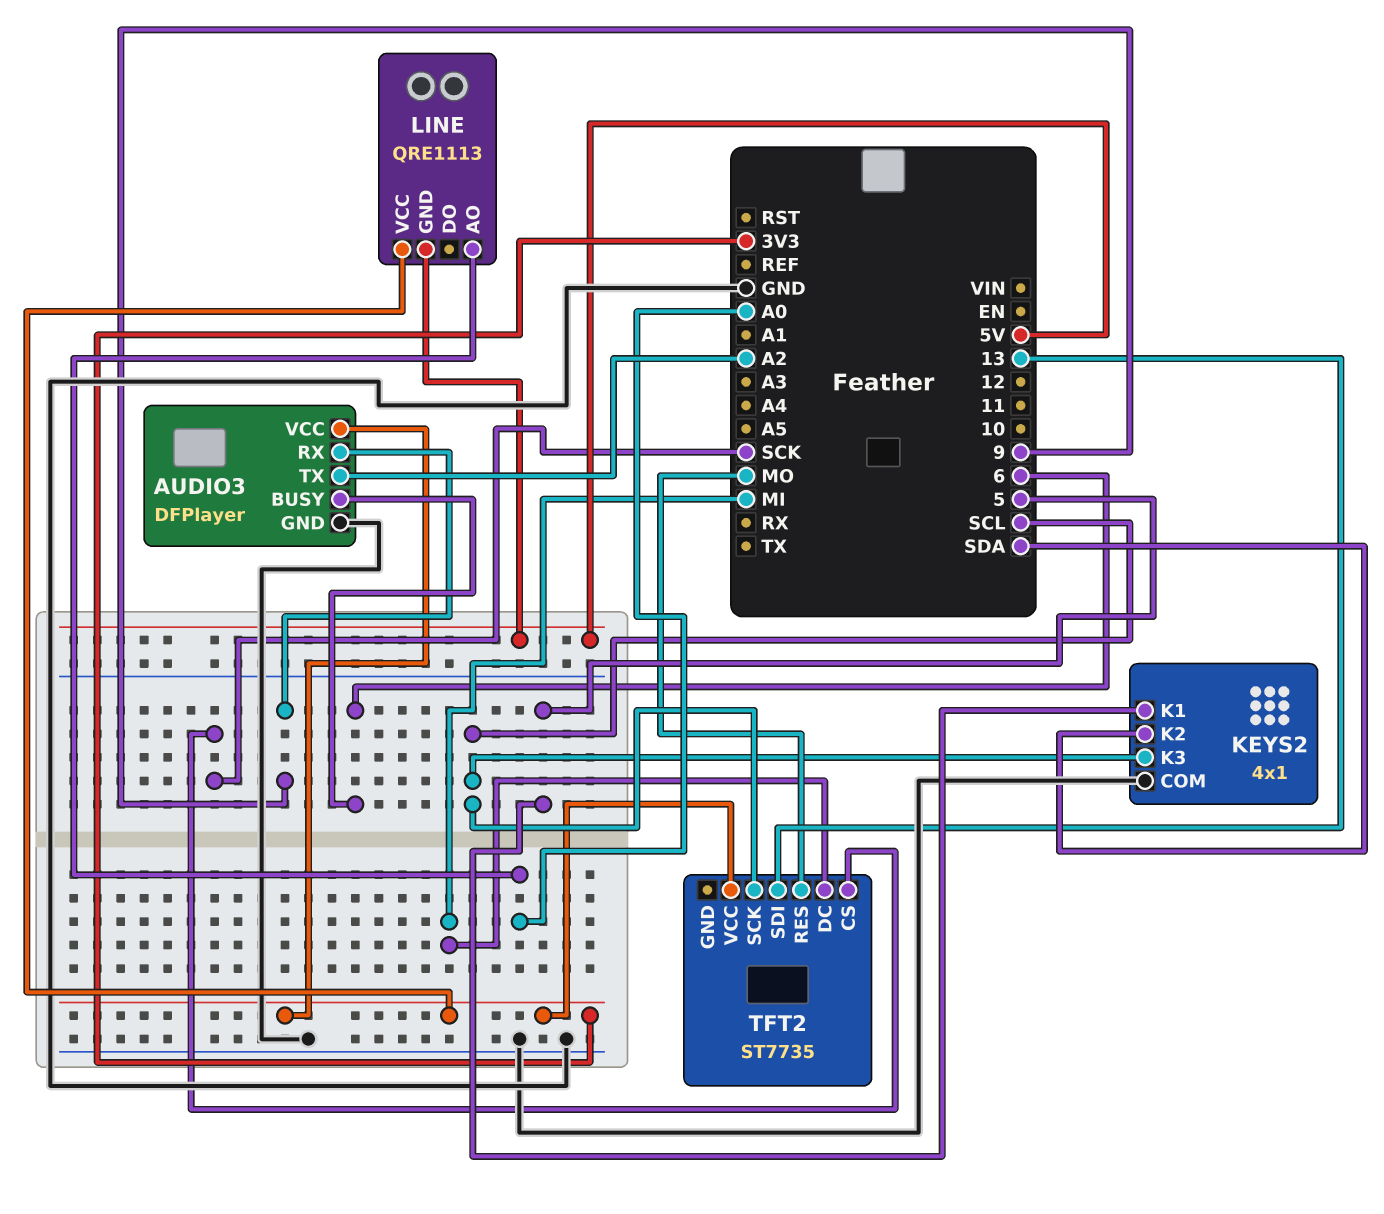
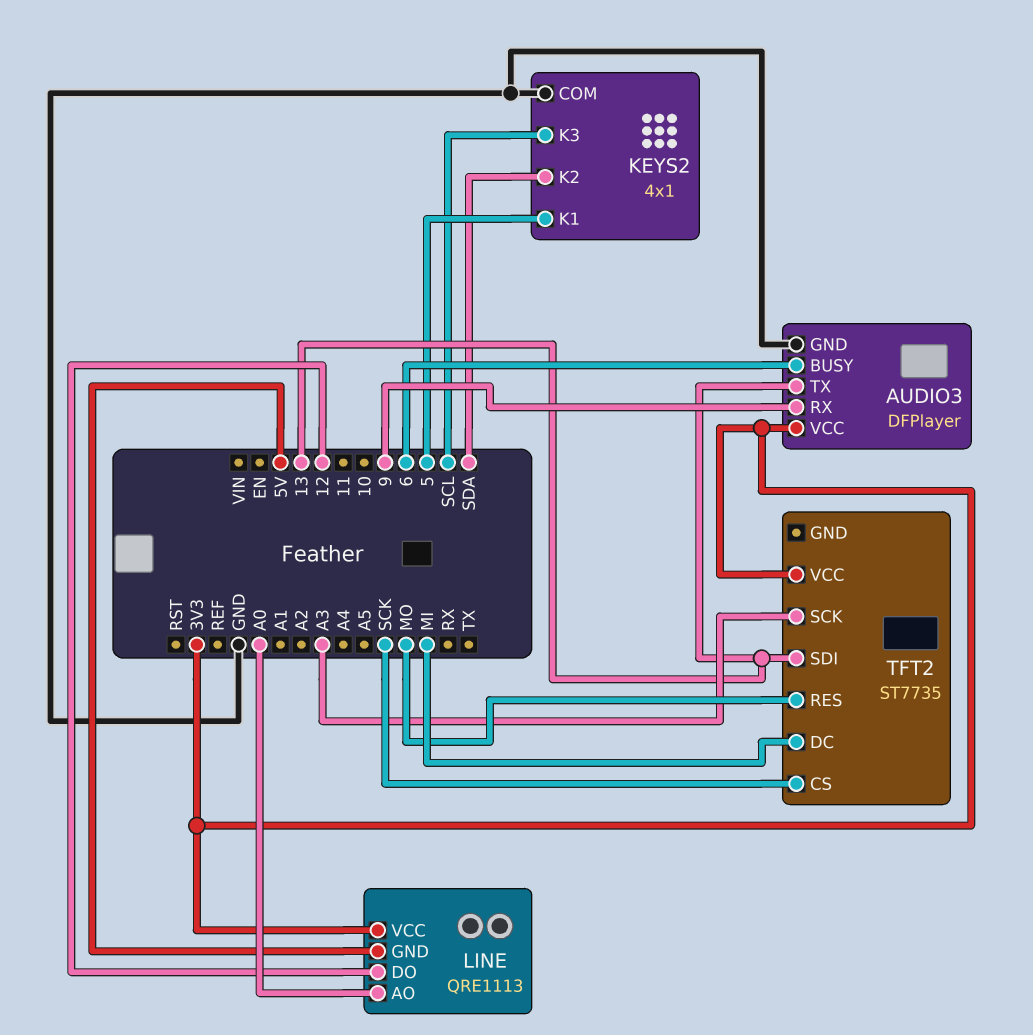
AUDIO3 pin TX: A2 -> 13
LINE pin DO: none -> 12
TFT2 pin SCK: SCL -> A3

